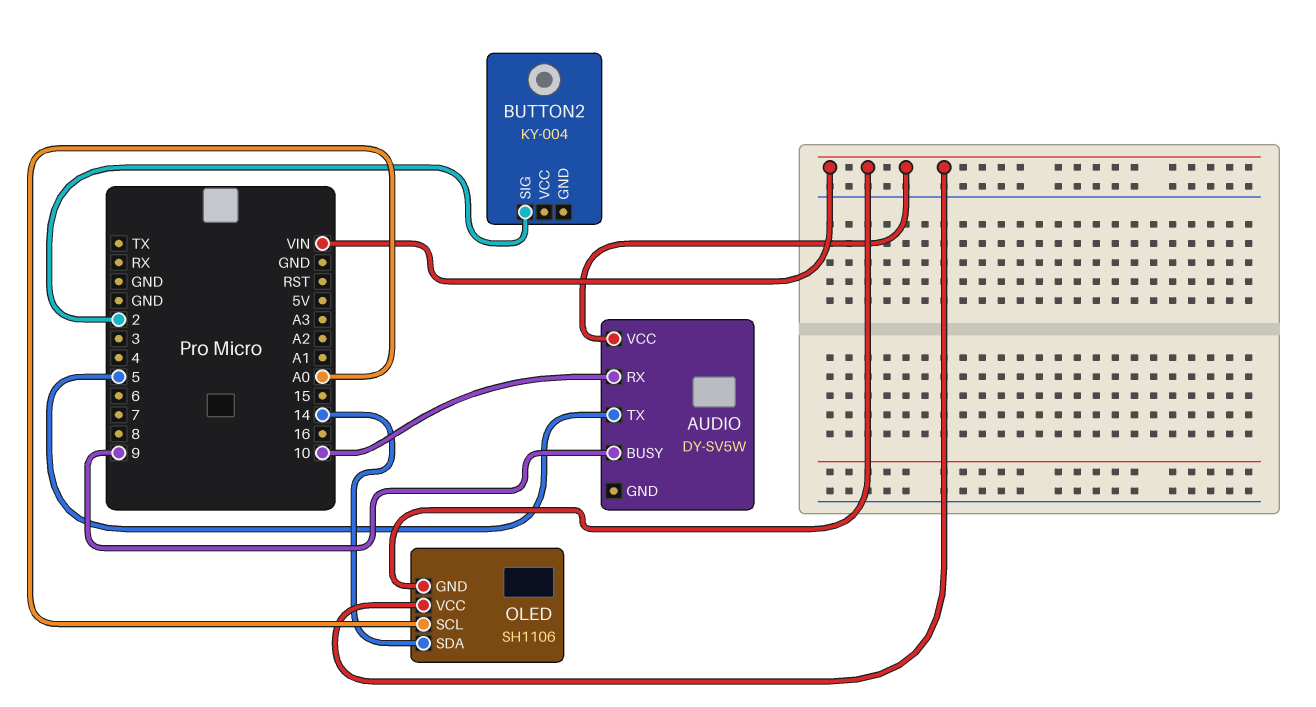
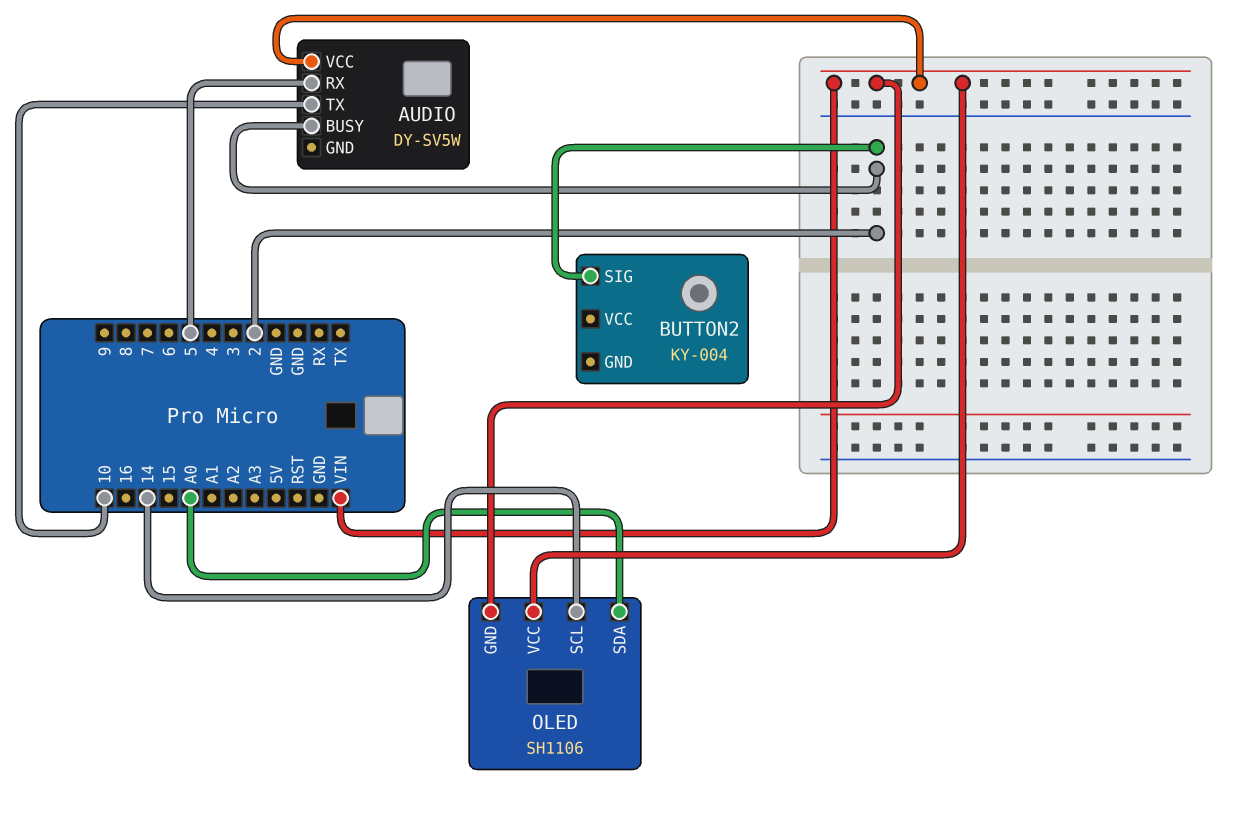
AUDIO pin BUSY: 9 -> 2
AUDIO pin RX: 10 -> 5
AUDIO pin TX: 5 -> 10
OLED pin SCL: A0 -> 14
OLED pin SDA: 14 -> A0

